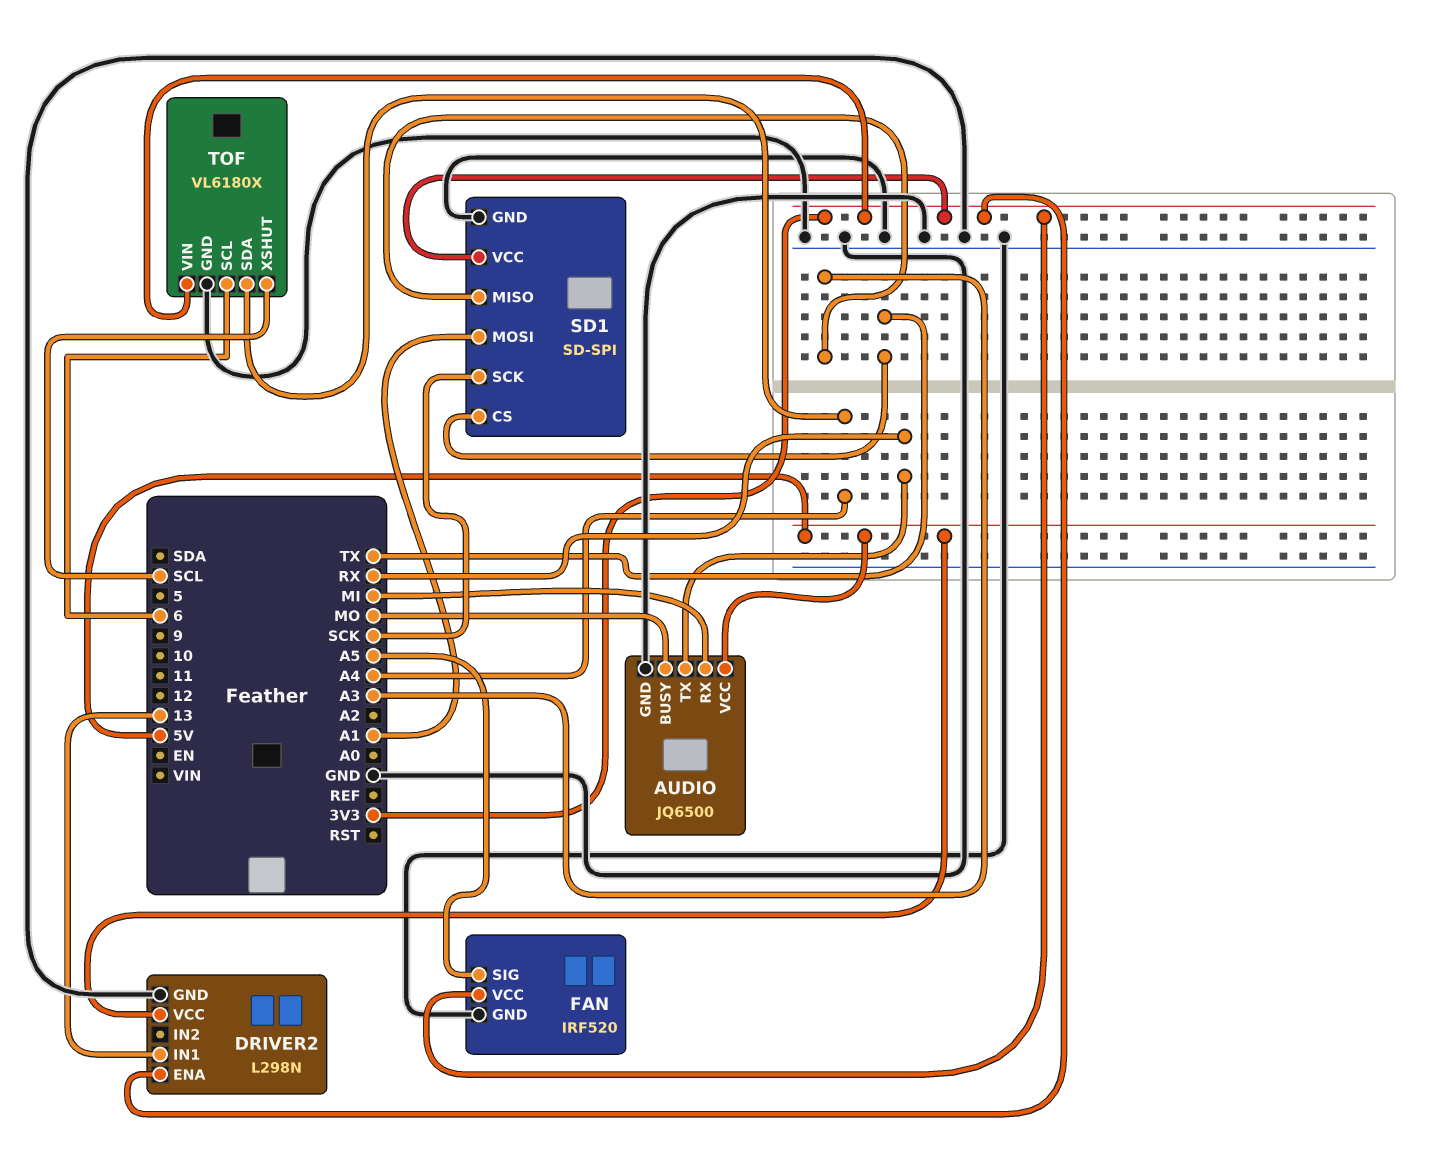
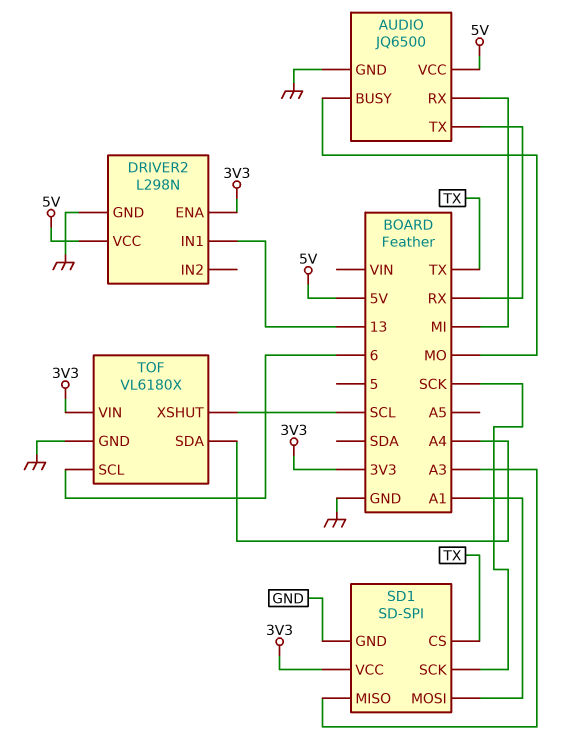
FAN: IRF520 -> none
FAN pin GND: GND -> none
FAN pin SIG: A5 -> none
FAN pin VCC: 3V3 -> none

